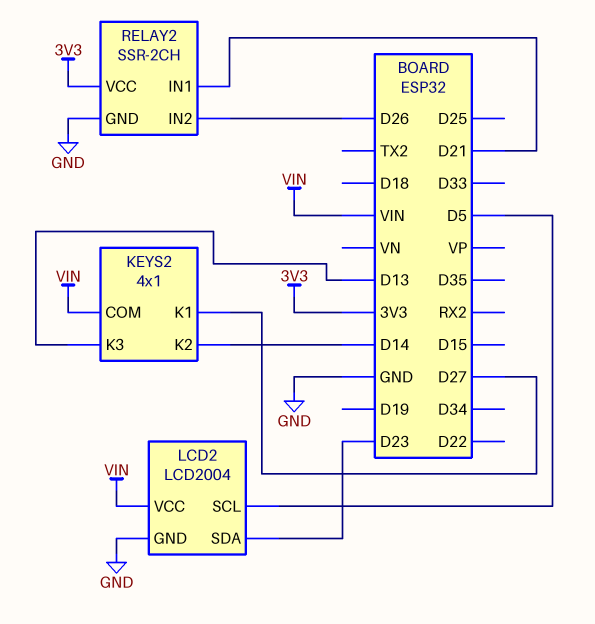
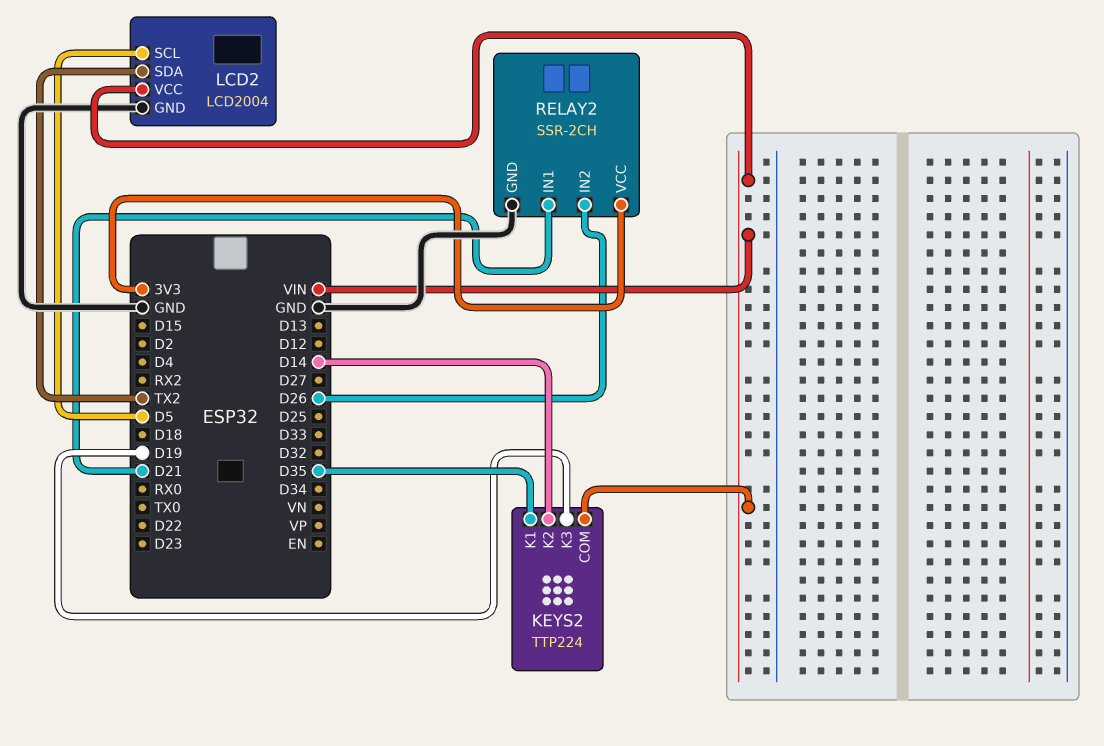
KEYS2: 4x1 -> TTP224
KEYS2 pin K1: D27 -> D35
KEYS2 pin K3: D13 -> D19
LCD2 pin SDA: D23 -> TX2

